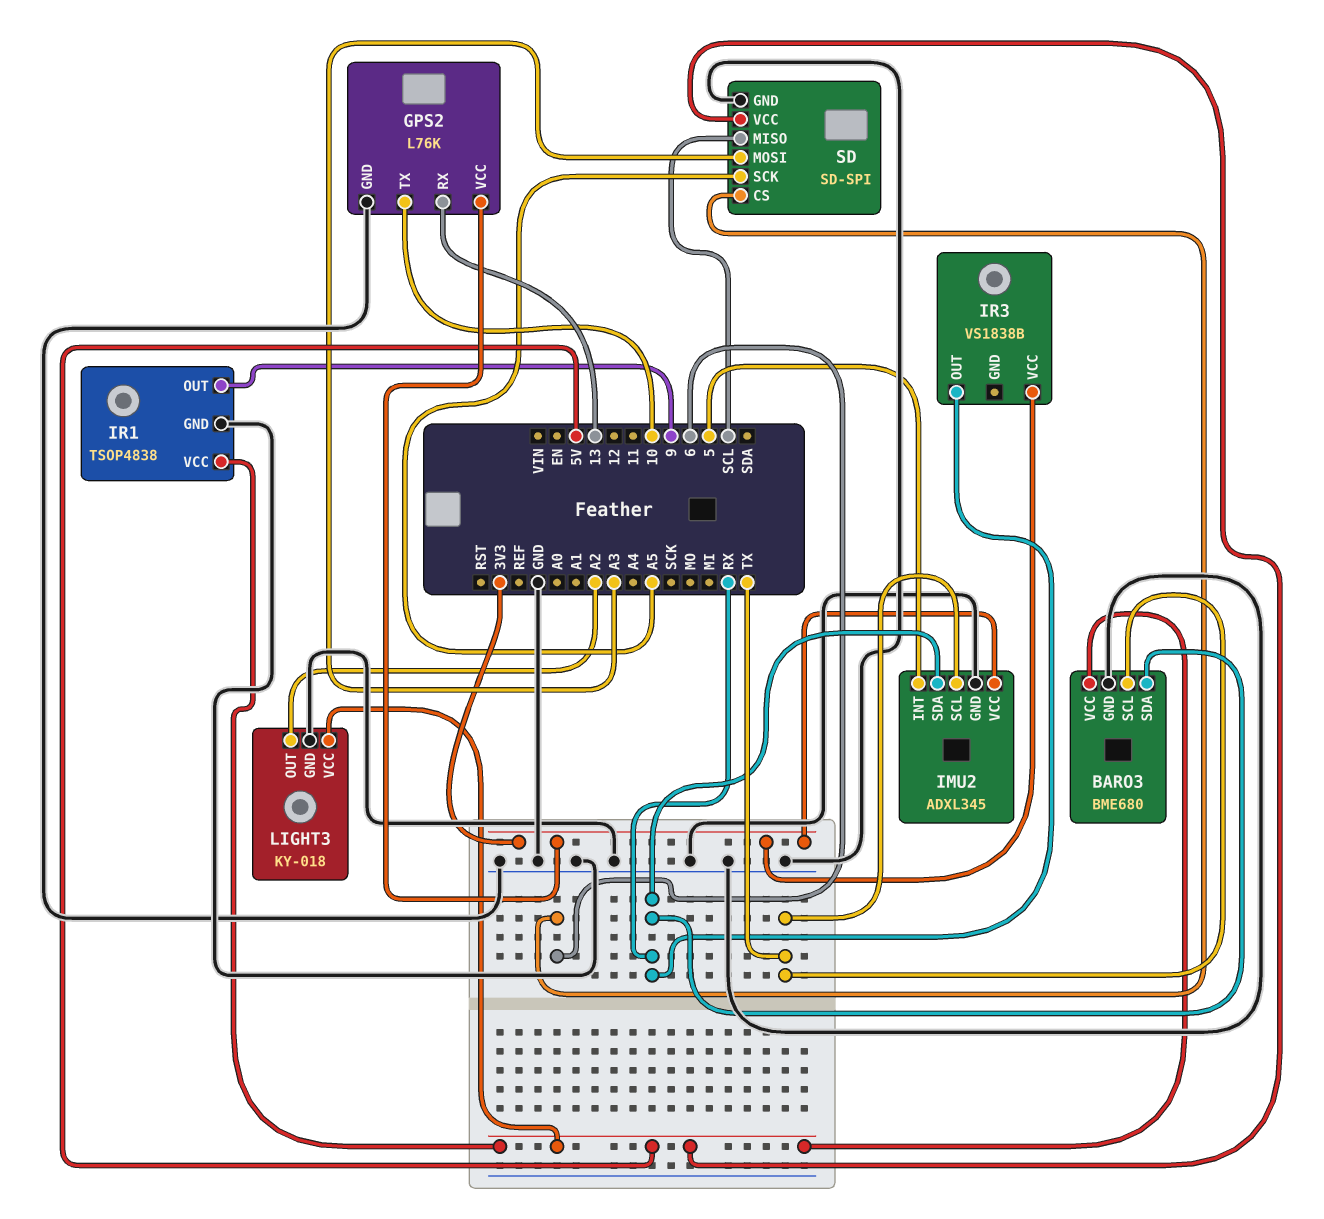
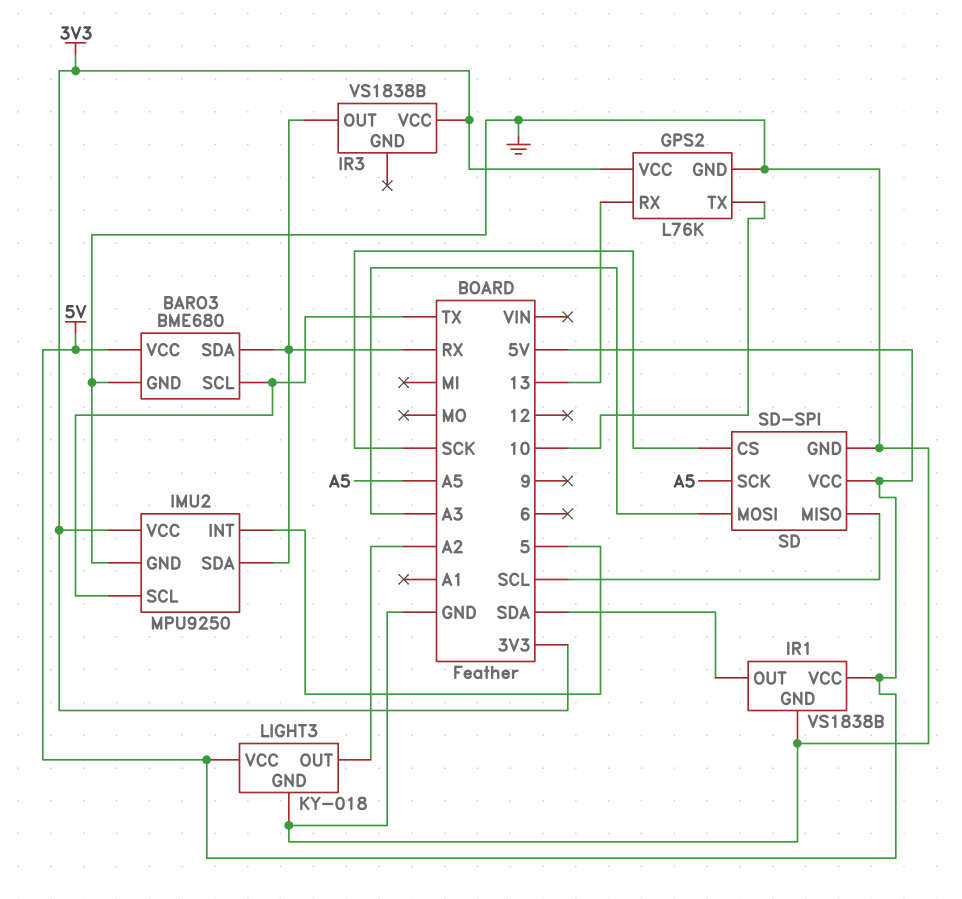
IMU2: ADXL345 -> MPU9250
IR1: TSOP4838 -> VS1838B
IR1 pin OUT: 9 -> SDA
SD pin CS: 6 -> SCK

